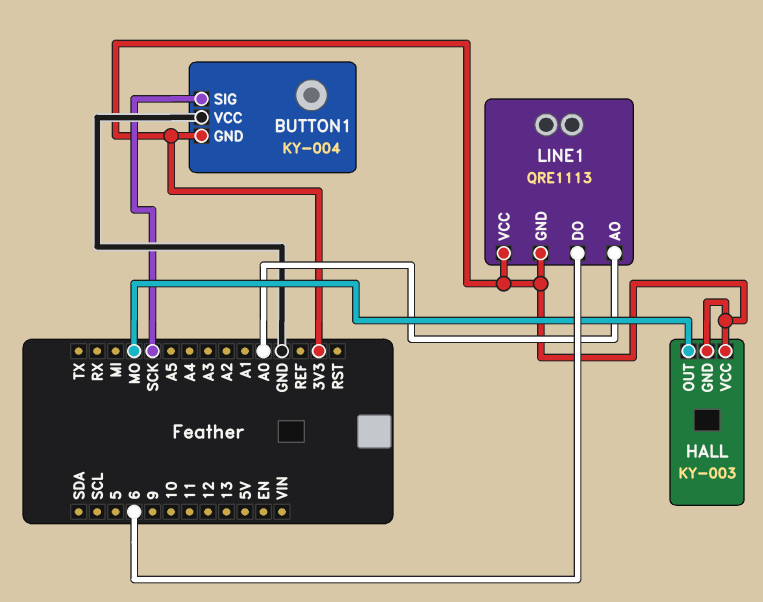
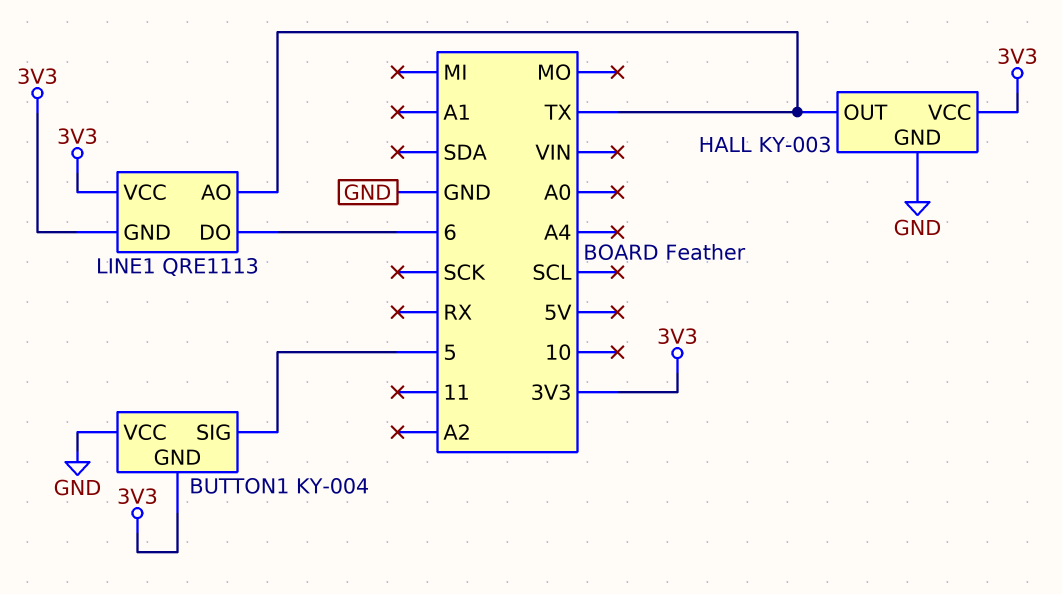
BUTTON1 pin SIG: SCK -> 5
HALL pin GND: 3V3 -> GND
HALL pin OUT: MO -> TX
LINE1 pin AO: A0 -> TX

